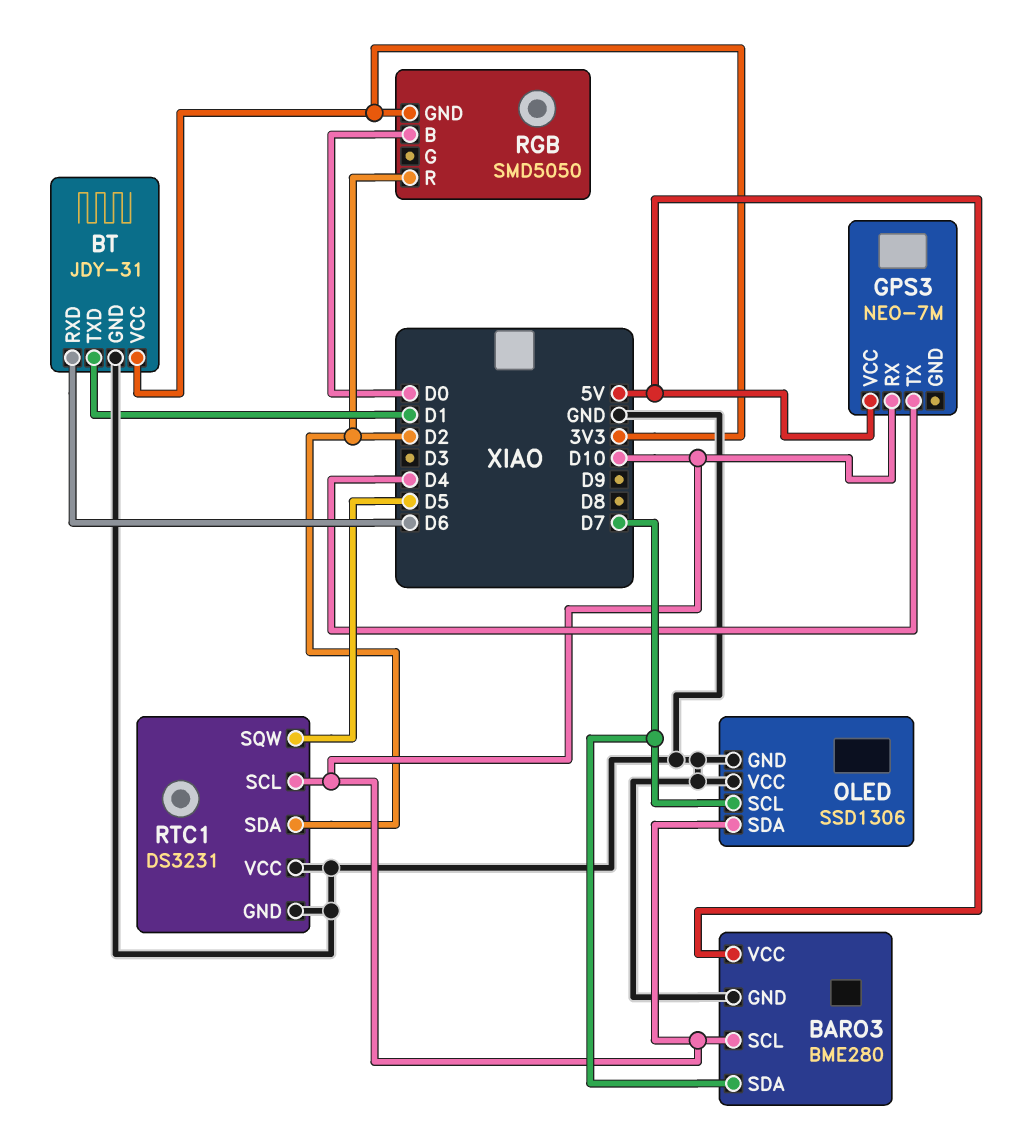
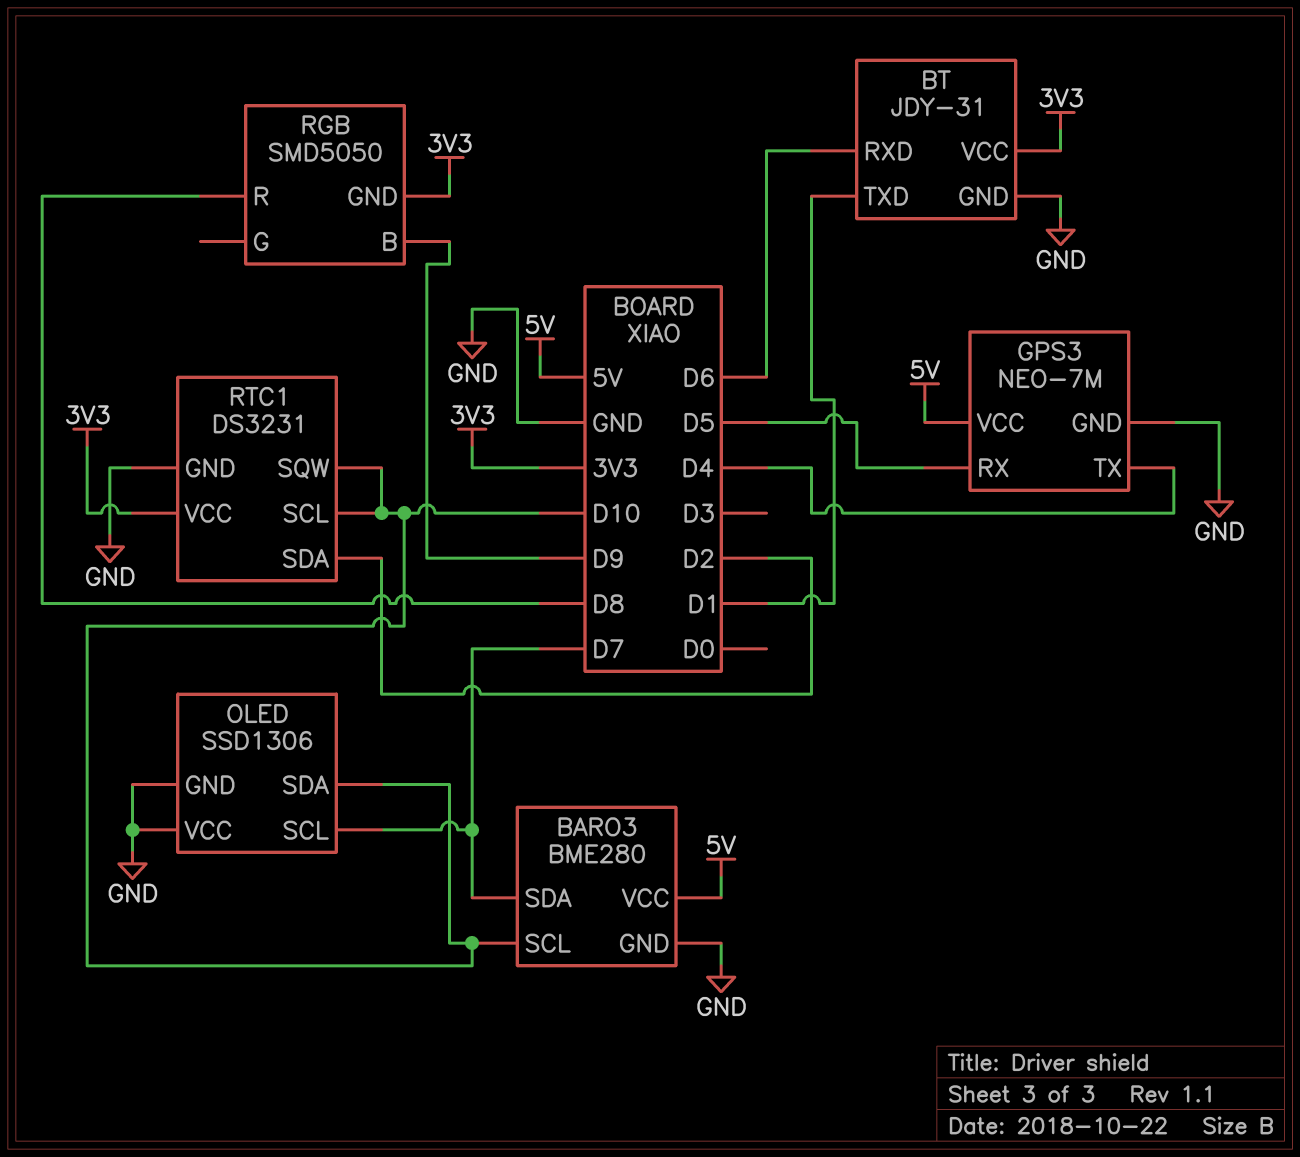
GPS3 pin GND: none -> GND
GPS3 pin RX: D10 -> D5
RGB pin B: D0 -> D9
RGB pin R: D2 -> D8
RTC1 pin SQW: D5 -> D10
RTC1 pin VCC: GND -> 3V3

